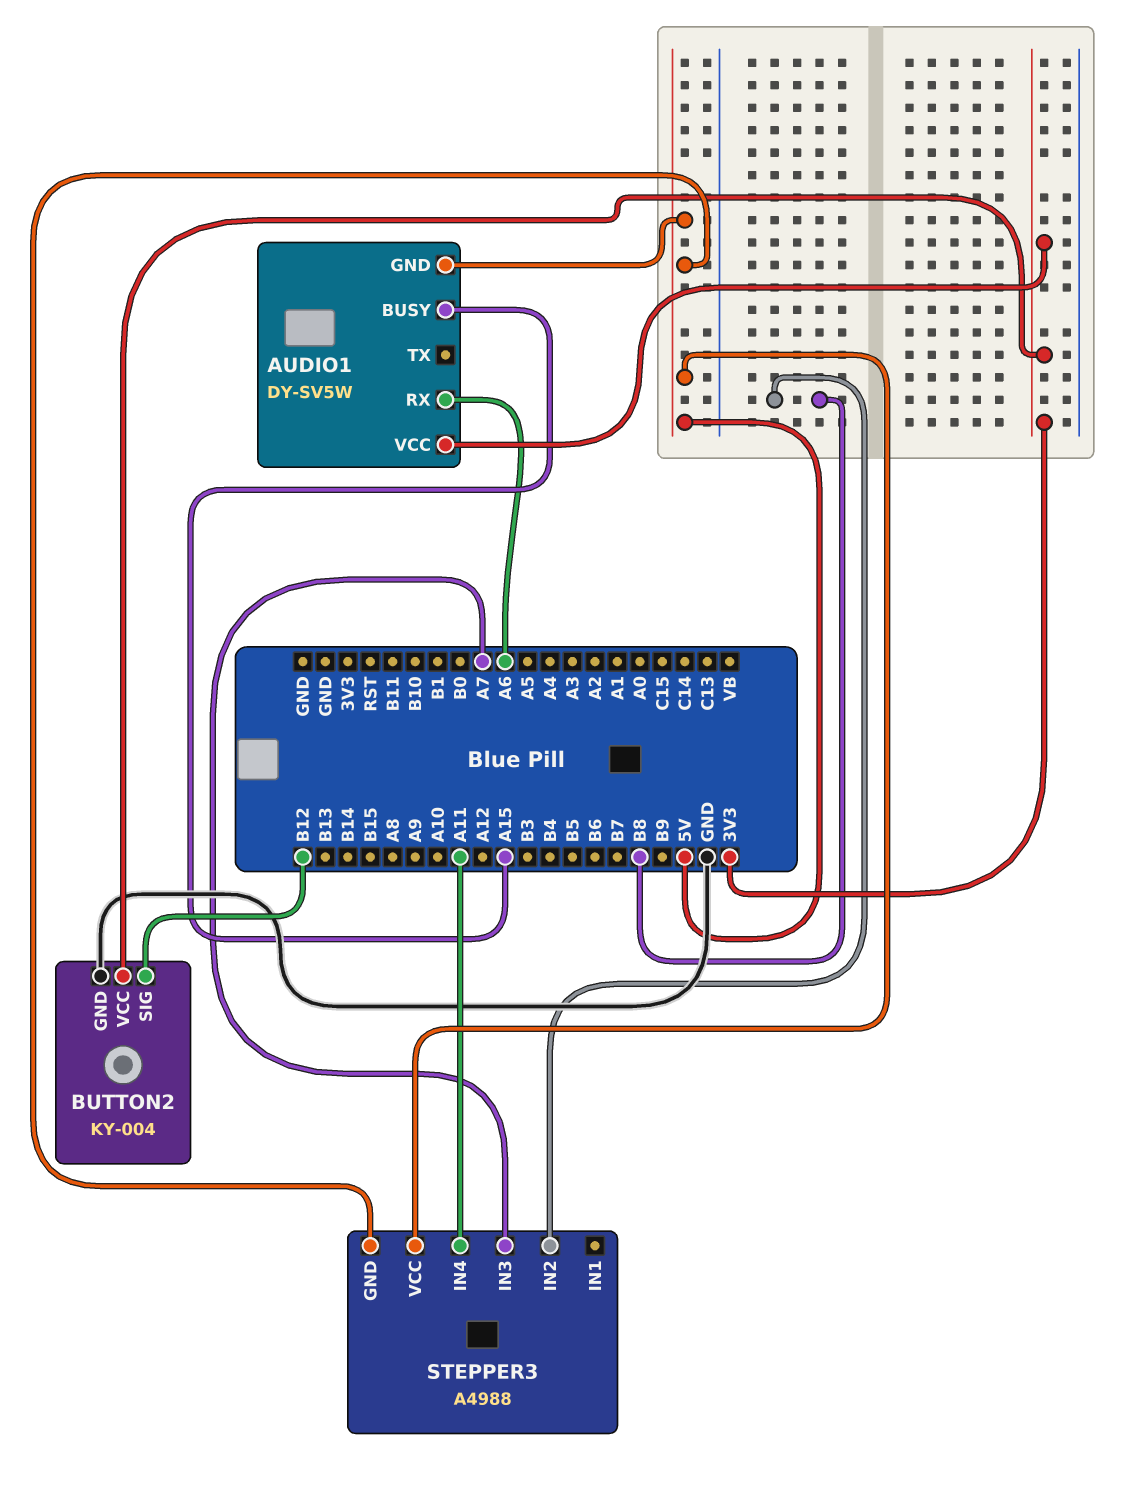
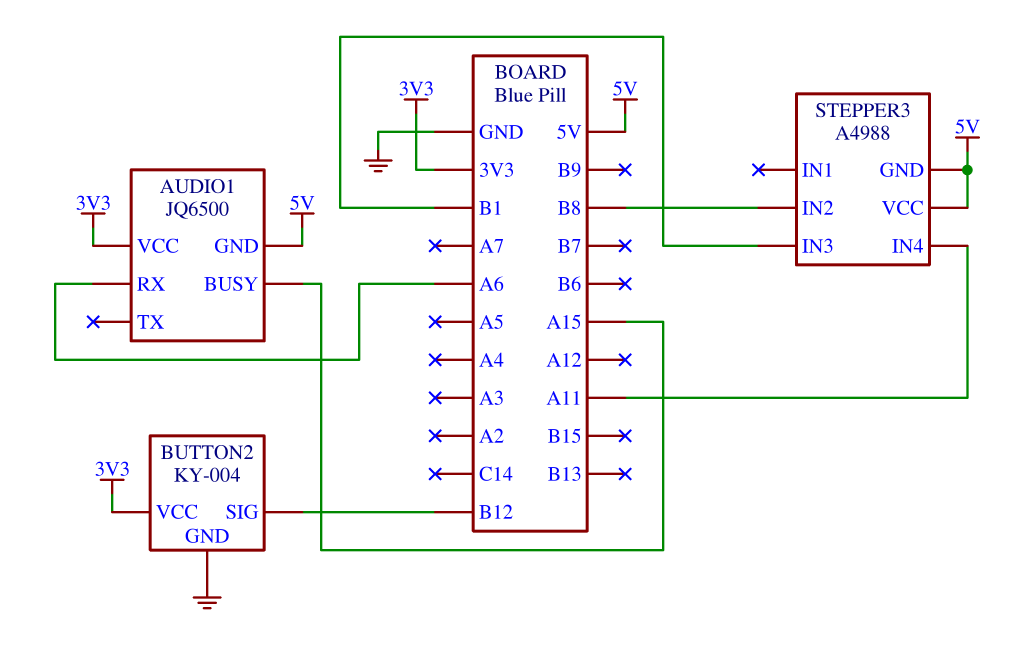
AUDIO1: DY-SV5W -> JQ6500
STEPPER3 pin IN3: A7 -> B1

